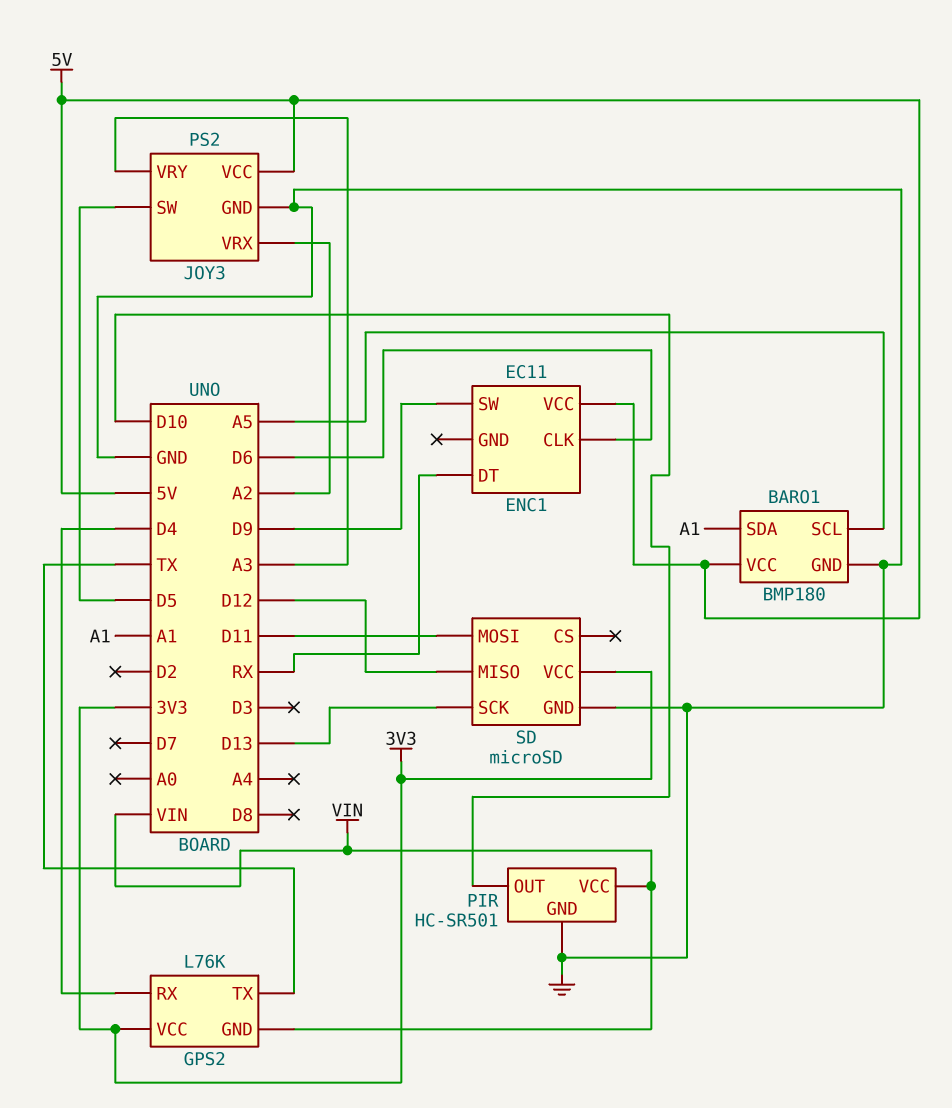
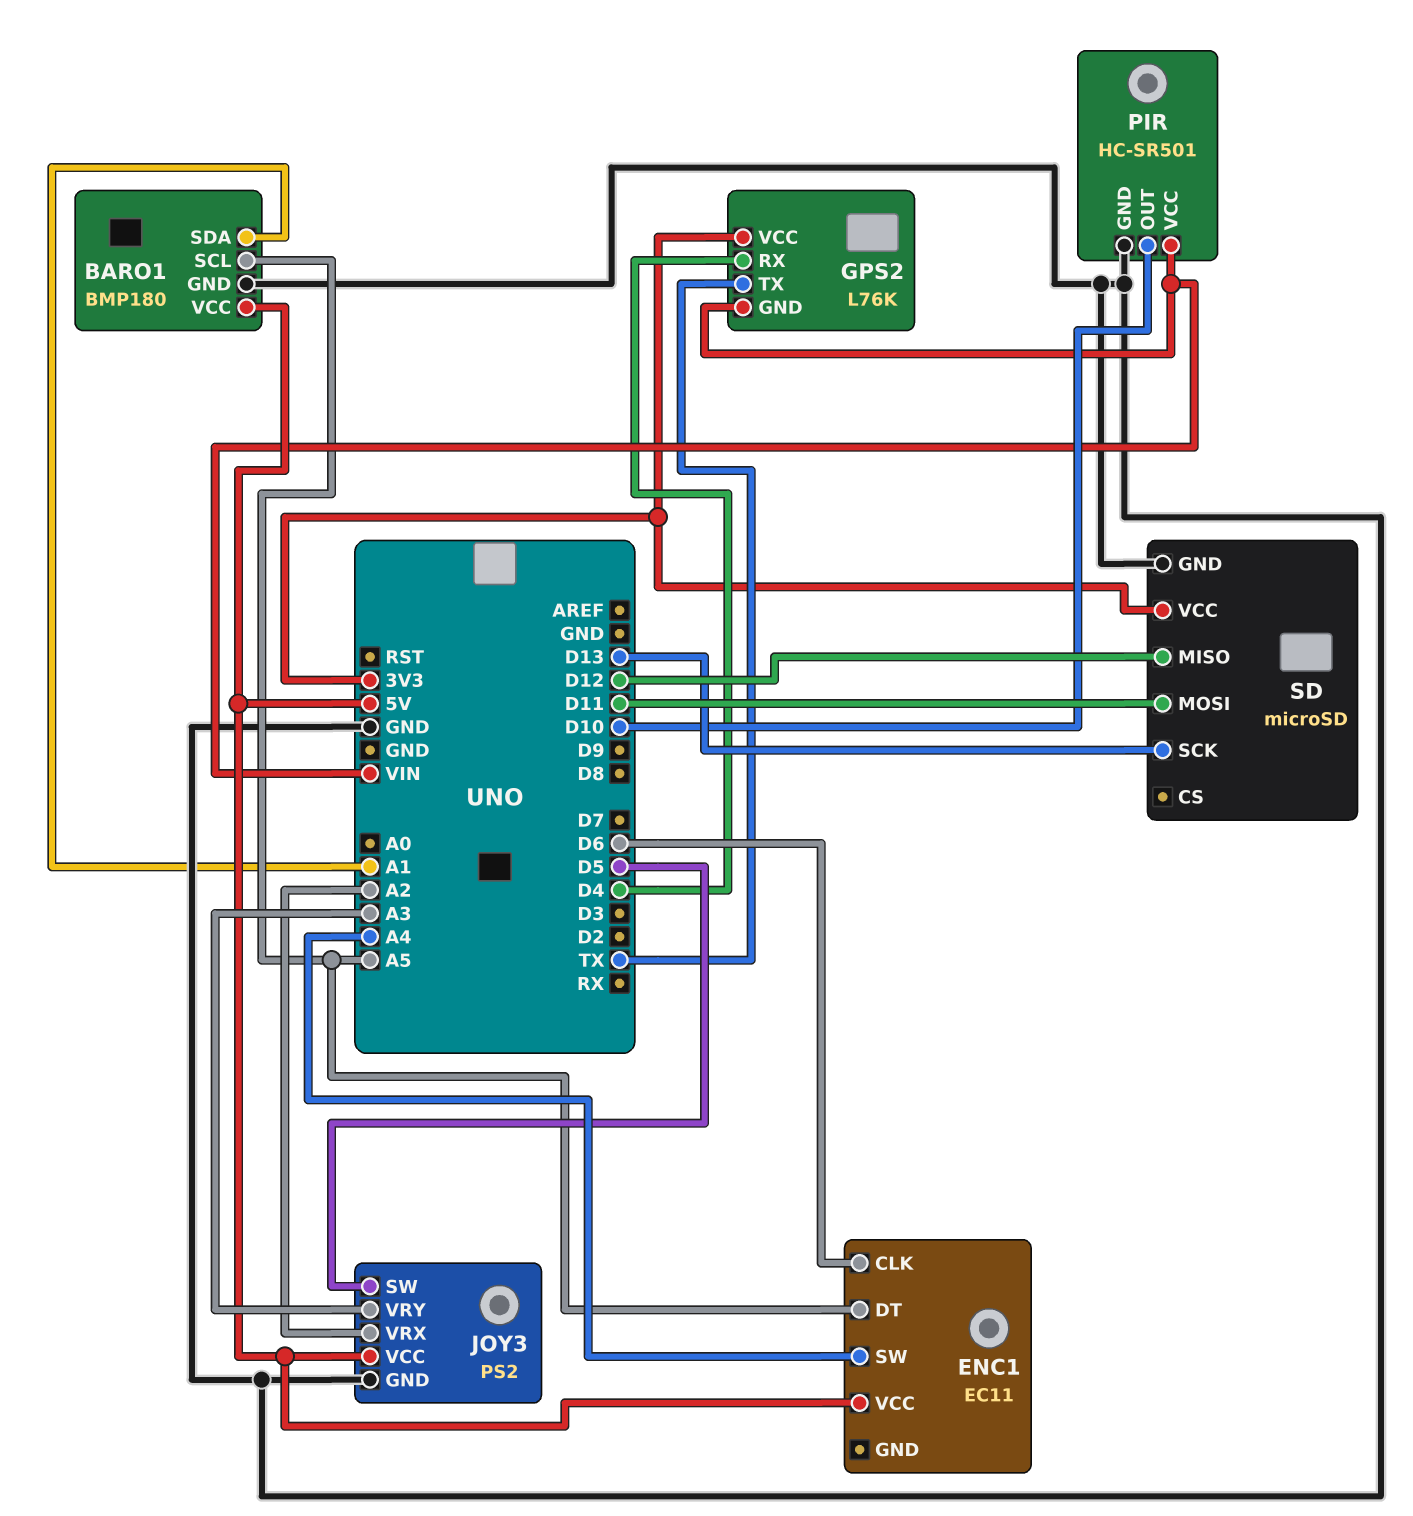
ENC1 pin DT: RX -> A5
ENC1 pin SW: D9 -> A4

